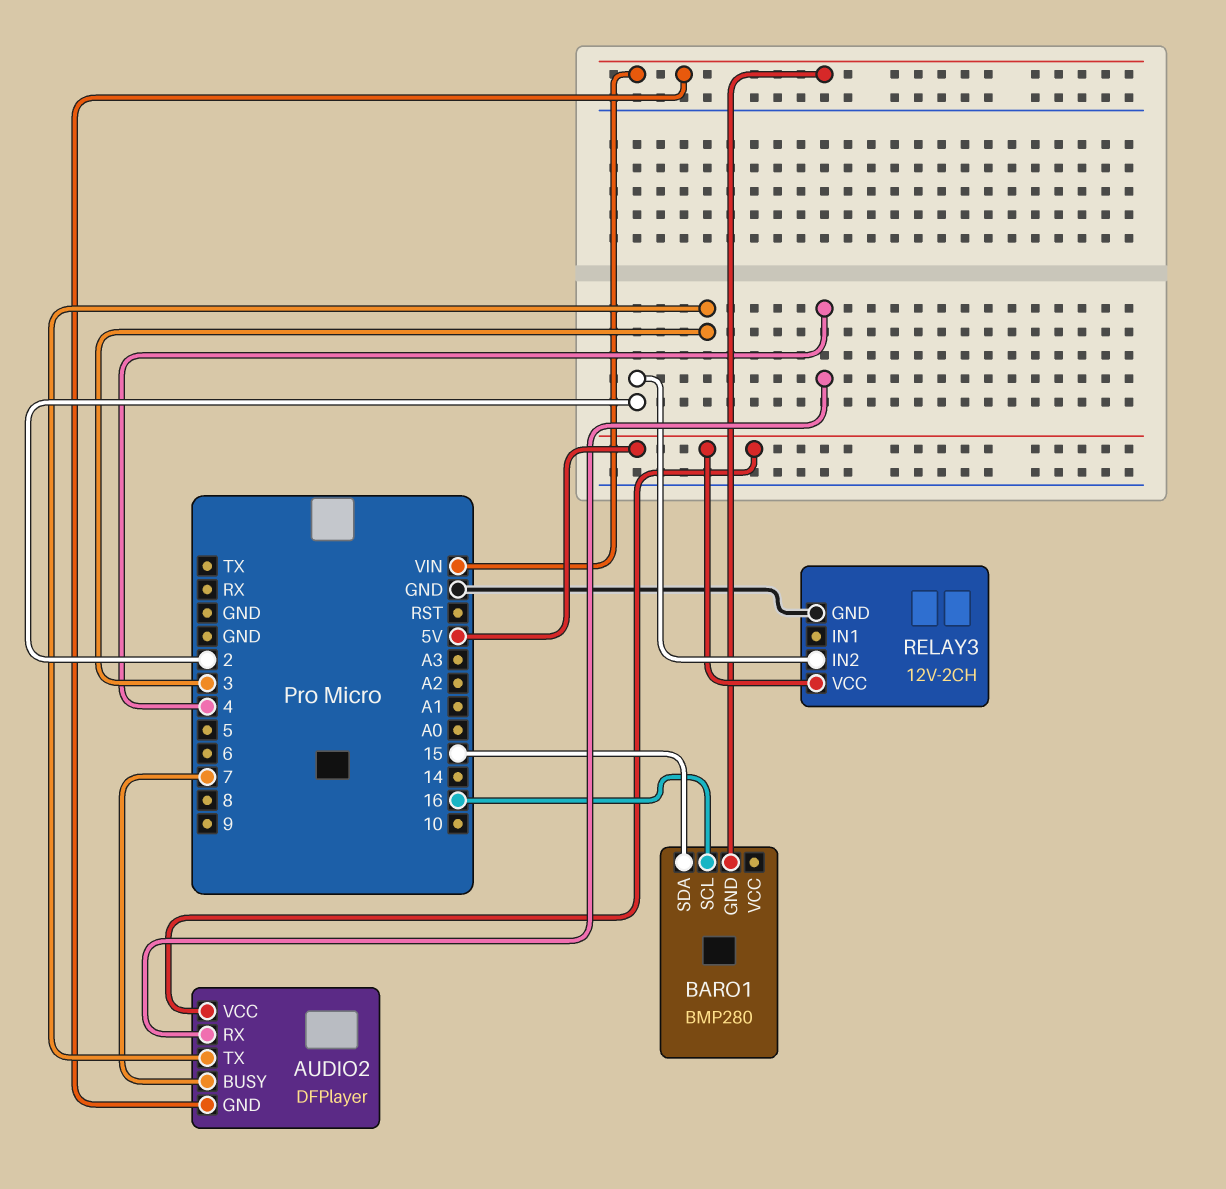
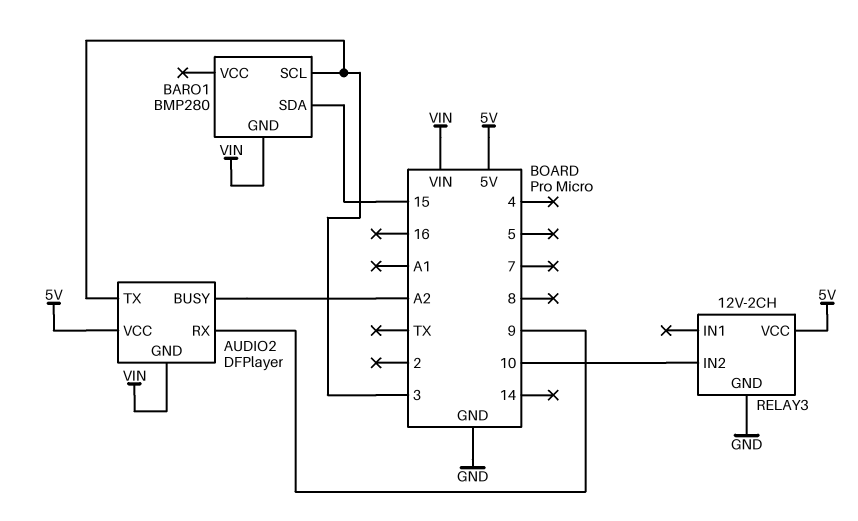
AUDIO2 pin BUSY: 7 -> A2
AUDIO2 pin RX: 4 -> 9
BARO1 pin SCL: 16 -> 3
RELAY3 pin IN2: 2 -> 10

